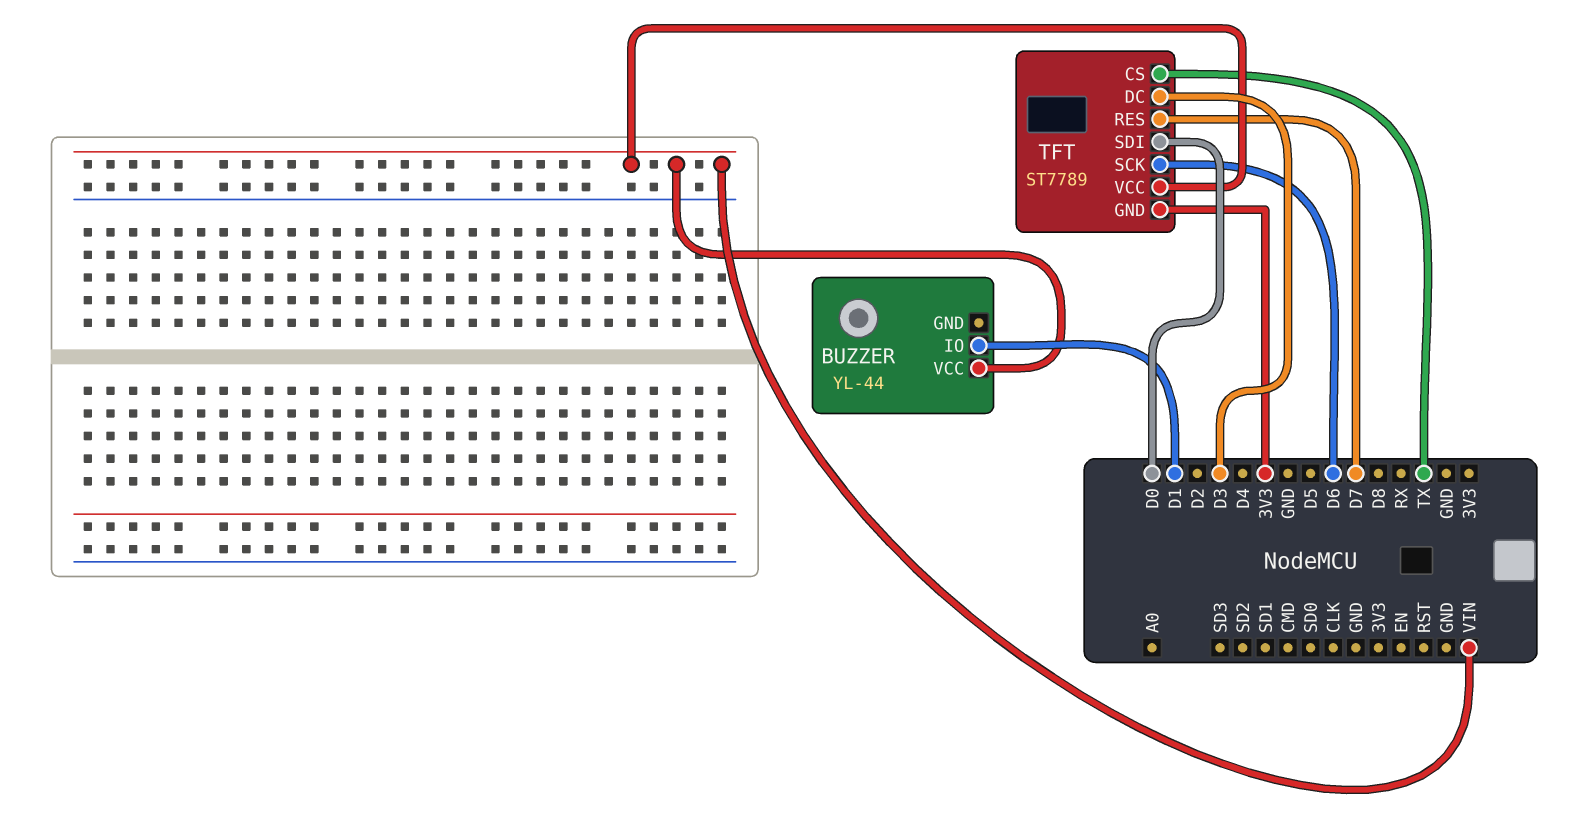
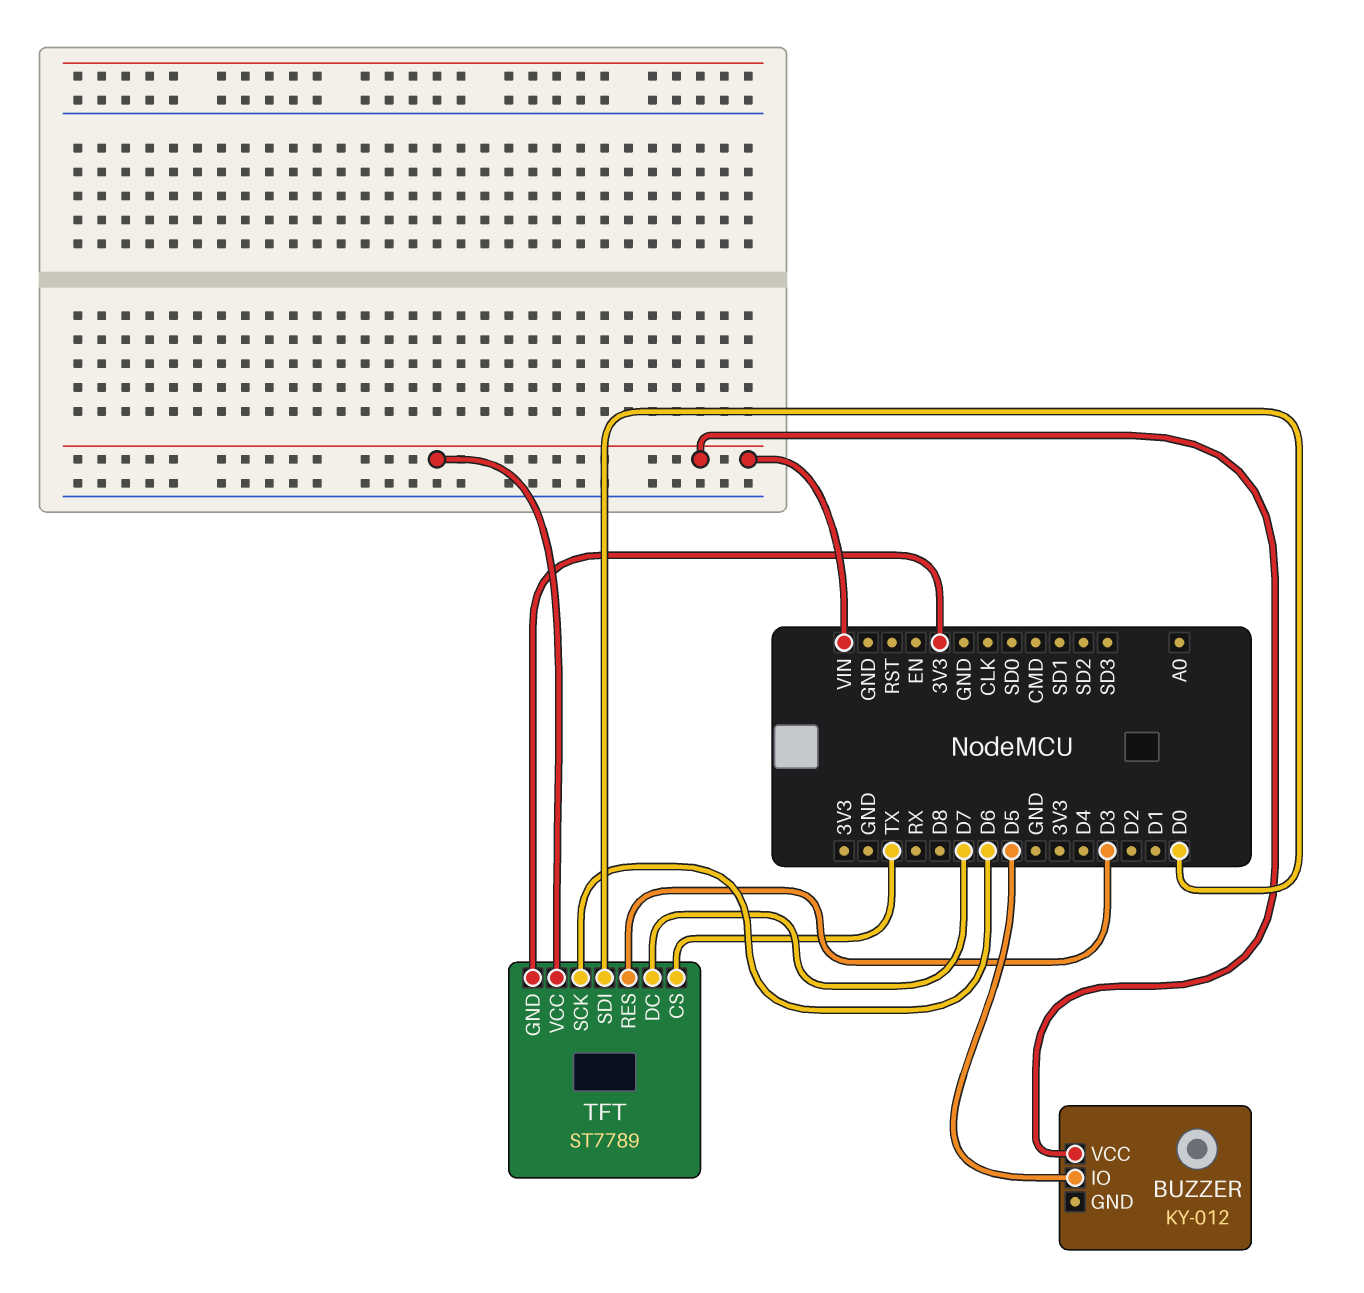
BUZZER: YL-44 -> KY-012
BUZZER pin IO: D1 -> D5
TFT pin DC: D3 -> D7
TFT pin RES: D7 -> D3

